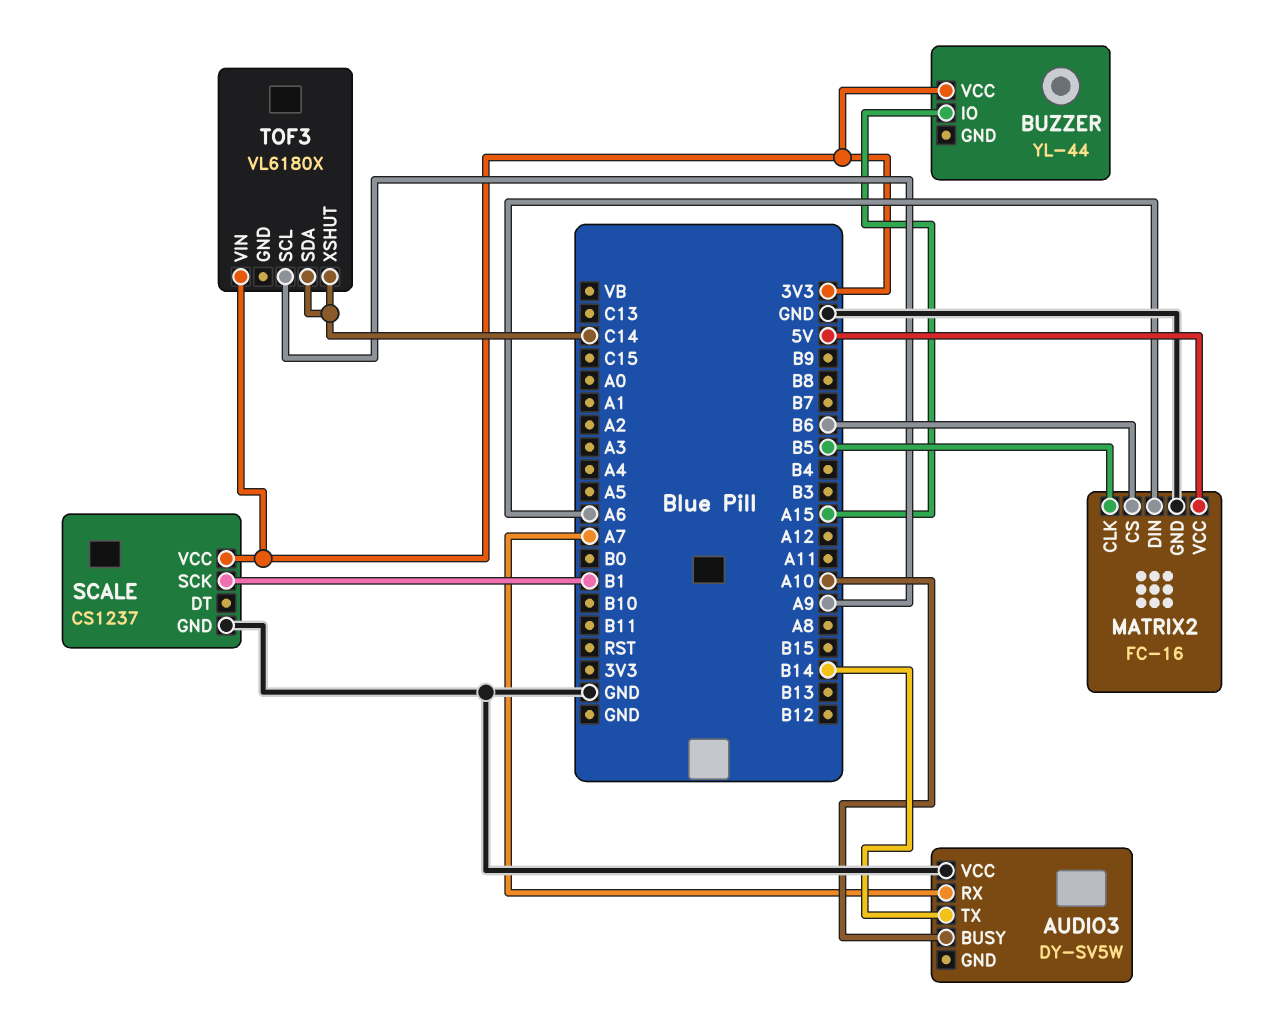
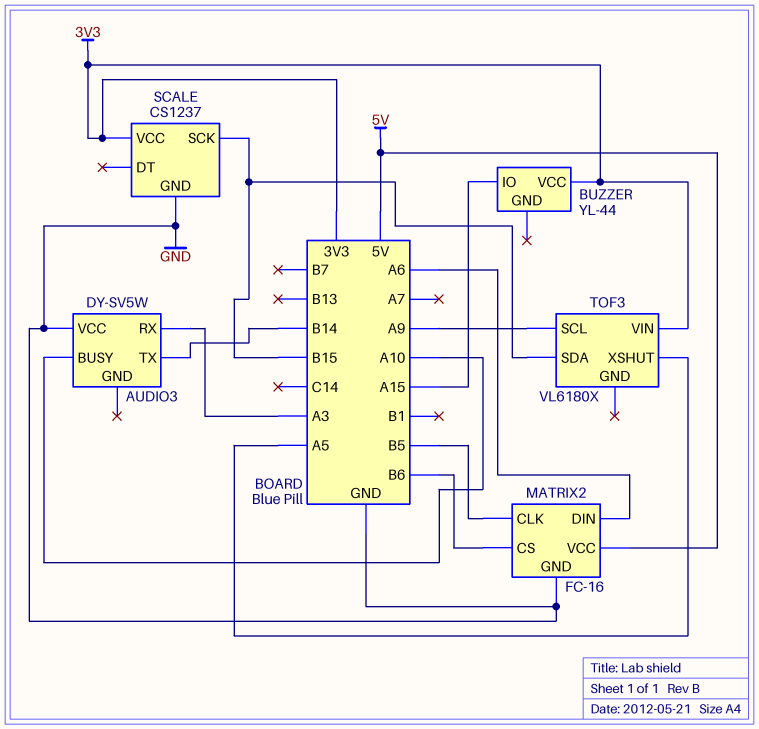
AUDIO3 pin RX: A7 -> A3
SCALE pin SCK: B1 -> B15
TOF3 pin SDA: C14 -> B15
TOF3 pin XSHUT: C14 -> A5

